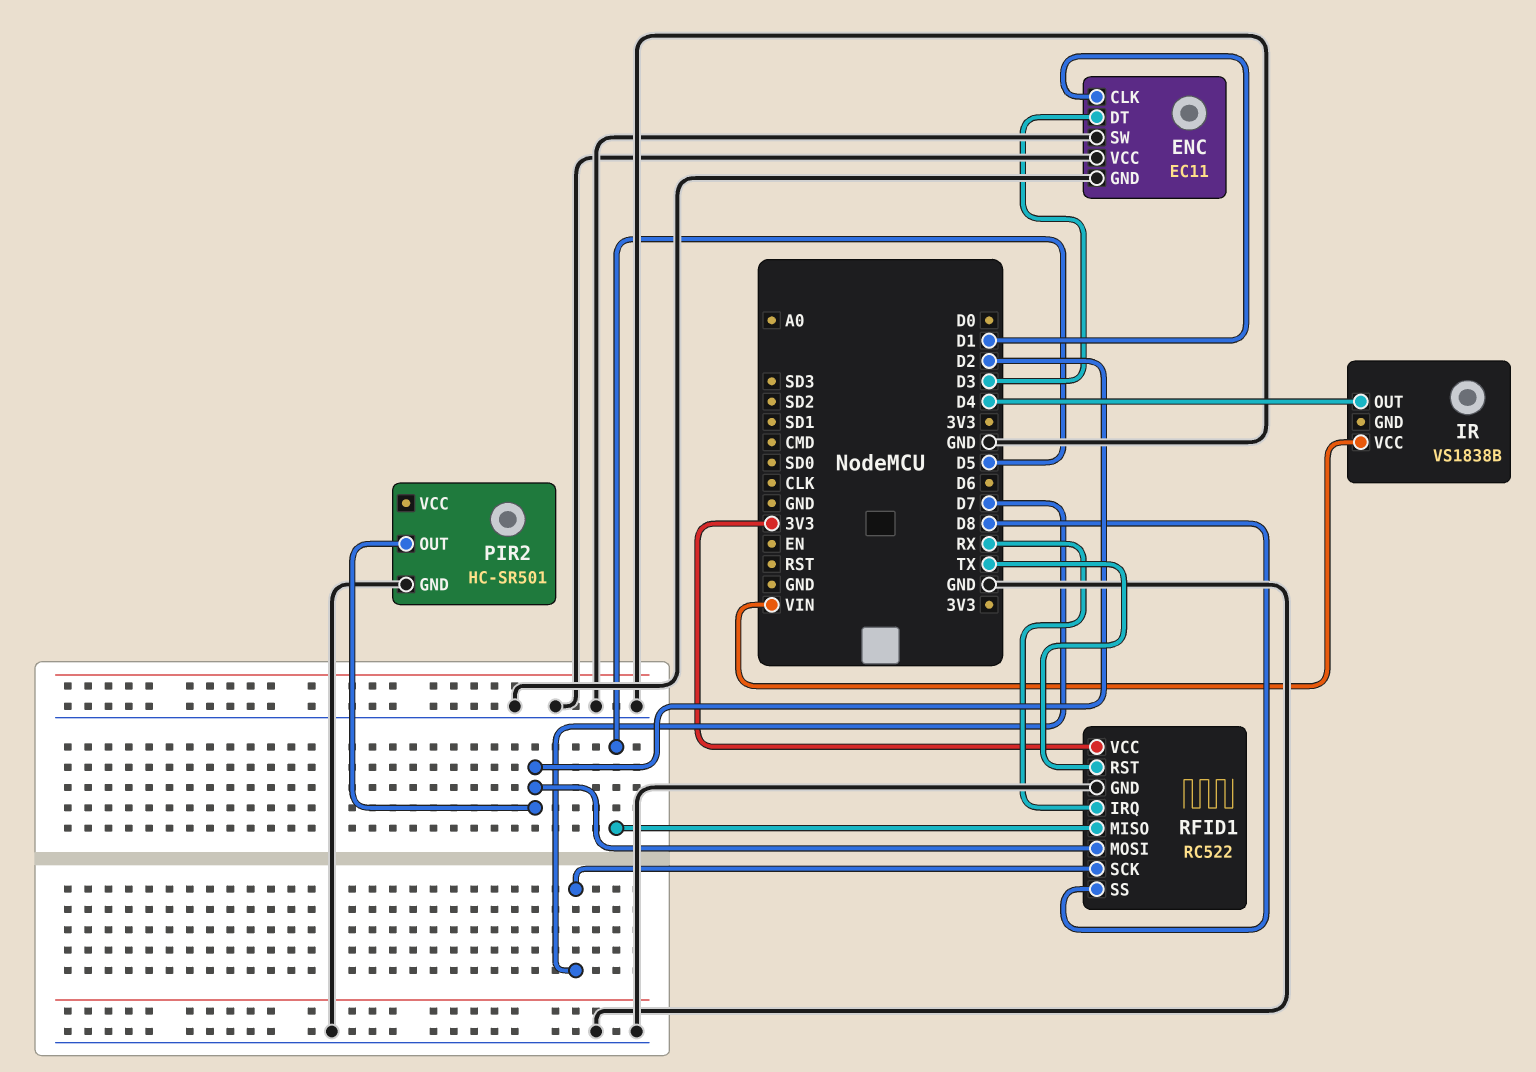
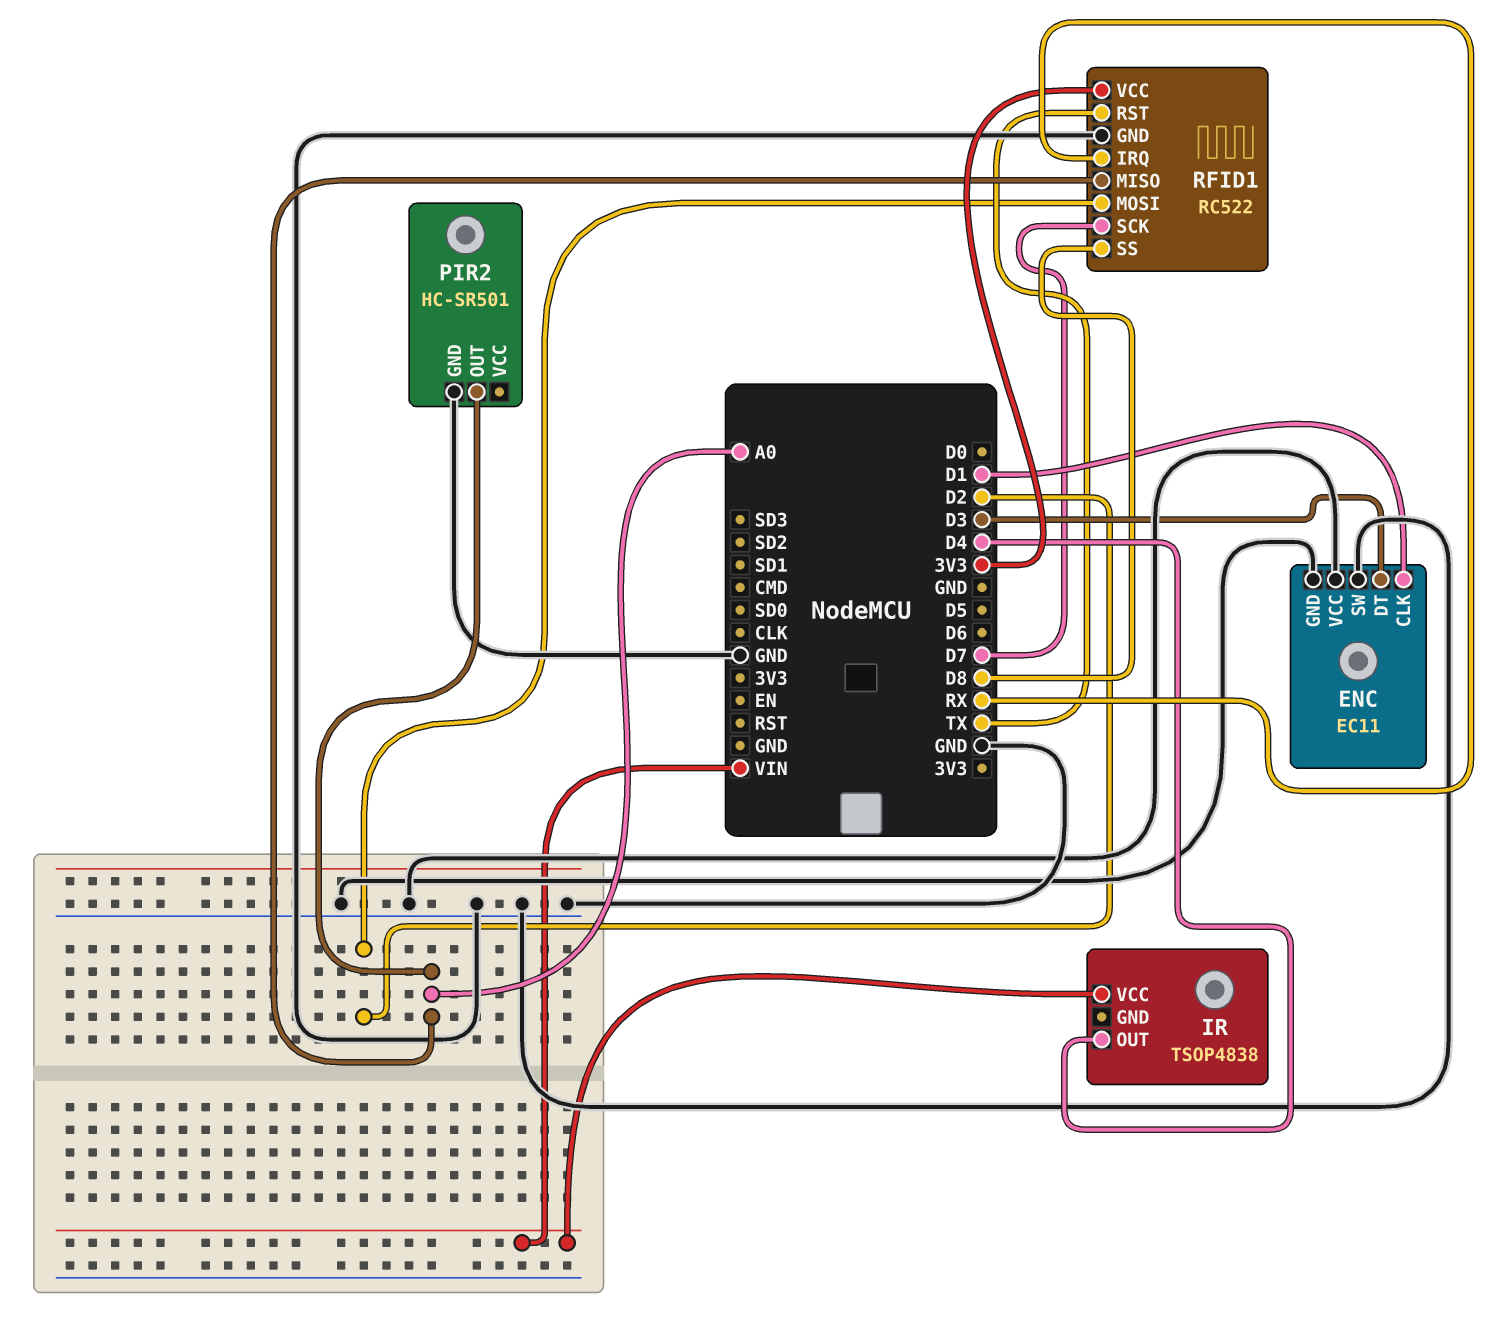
IR: VS1838B -> TSOP4838
PIR2 pin OUT: D2 -> A0
RFID1 pin MISO: D5 -> A0

